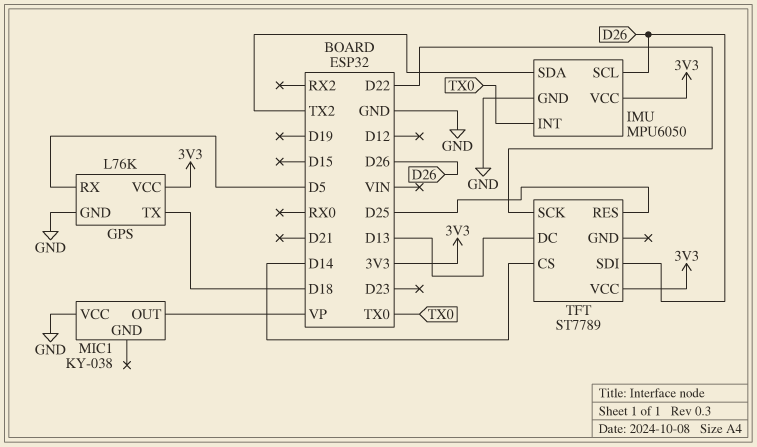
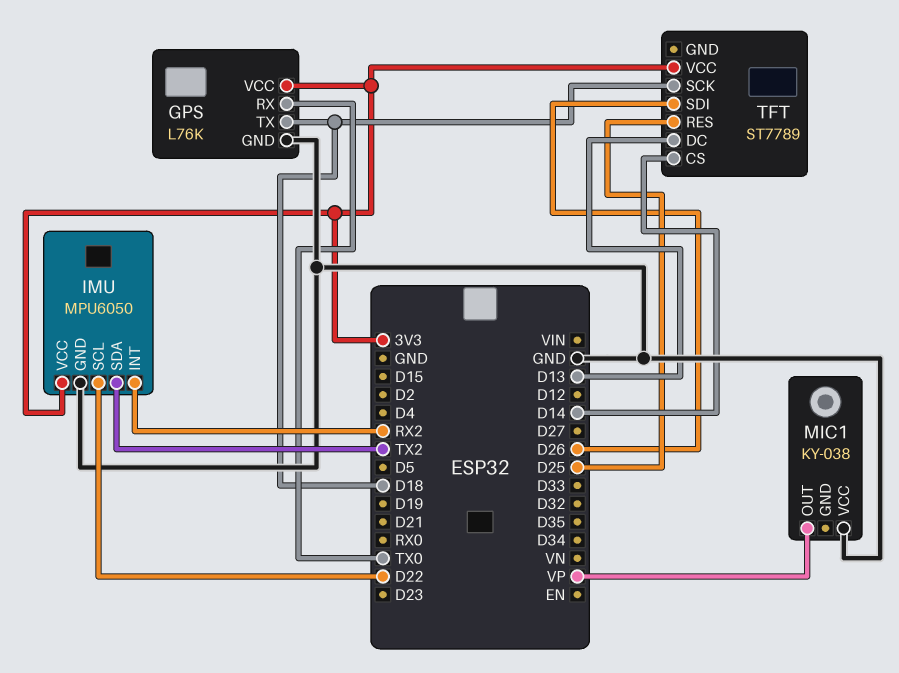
GPS pin RX: D5 -> TX0
IMU pin INT: TX0 -> RX2
IMU pin SCL: D26 -> D22
TFT pin SCK: D22 -> D18

